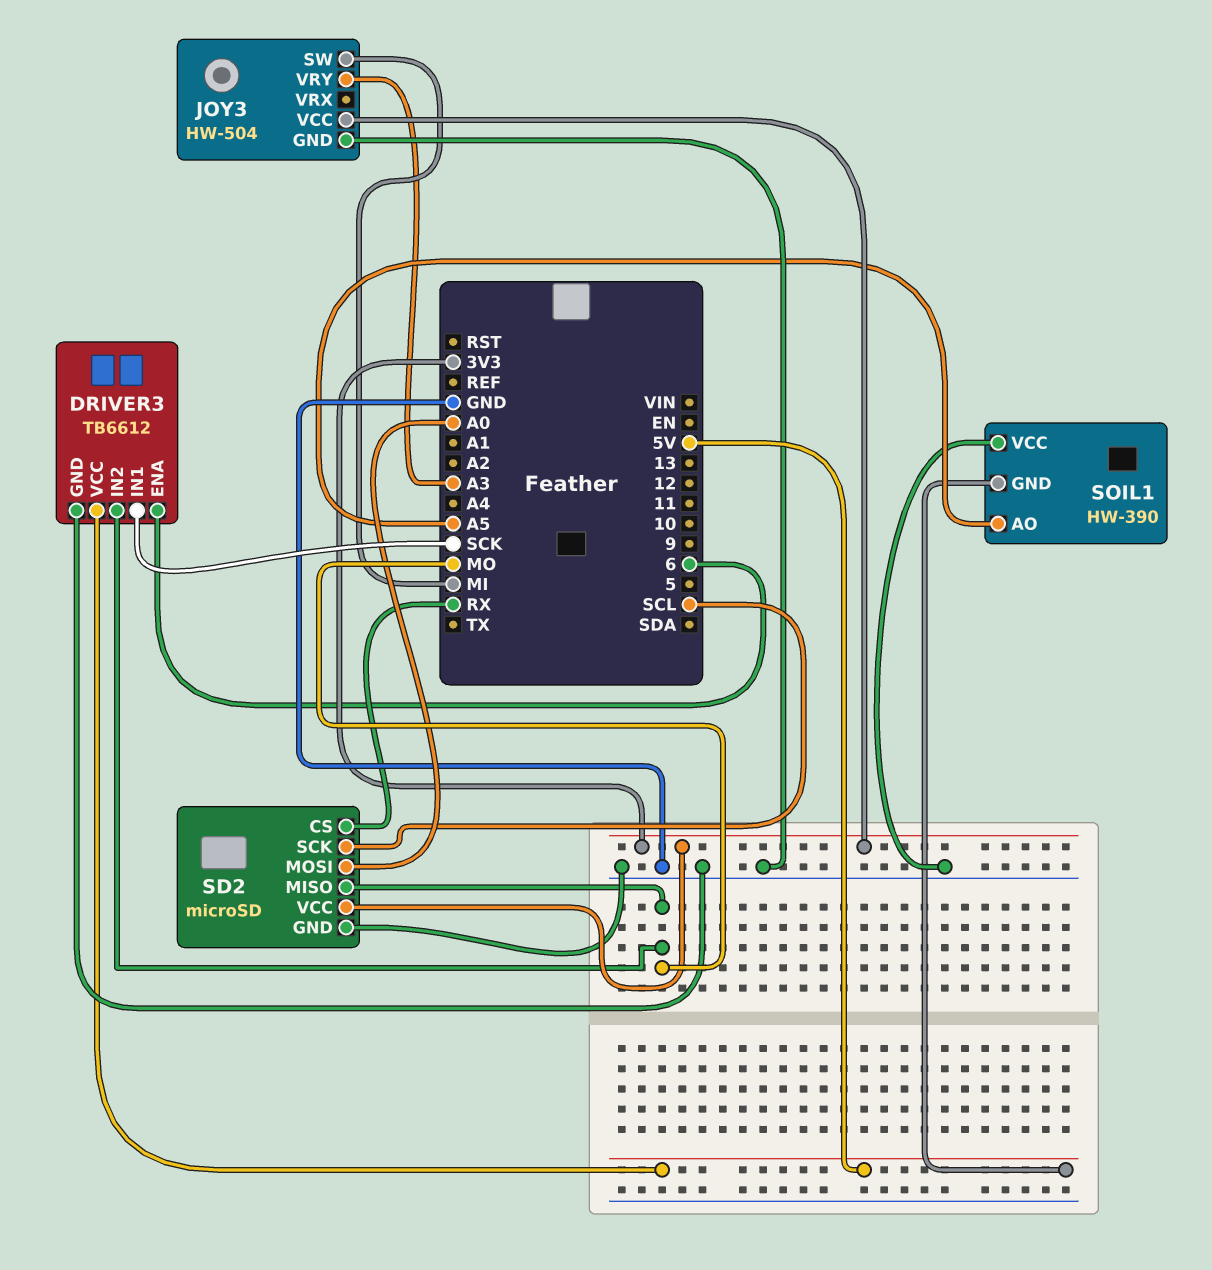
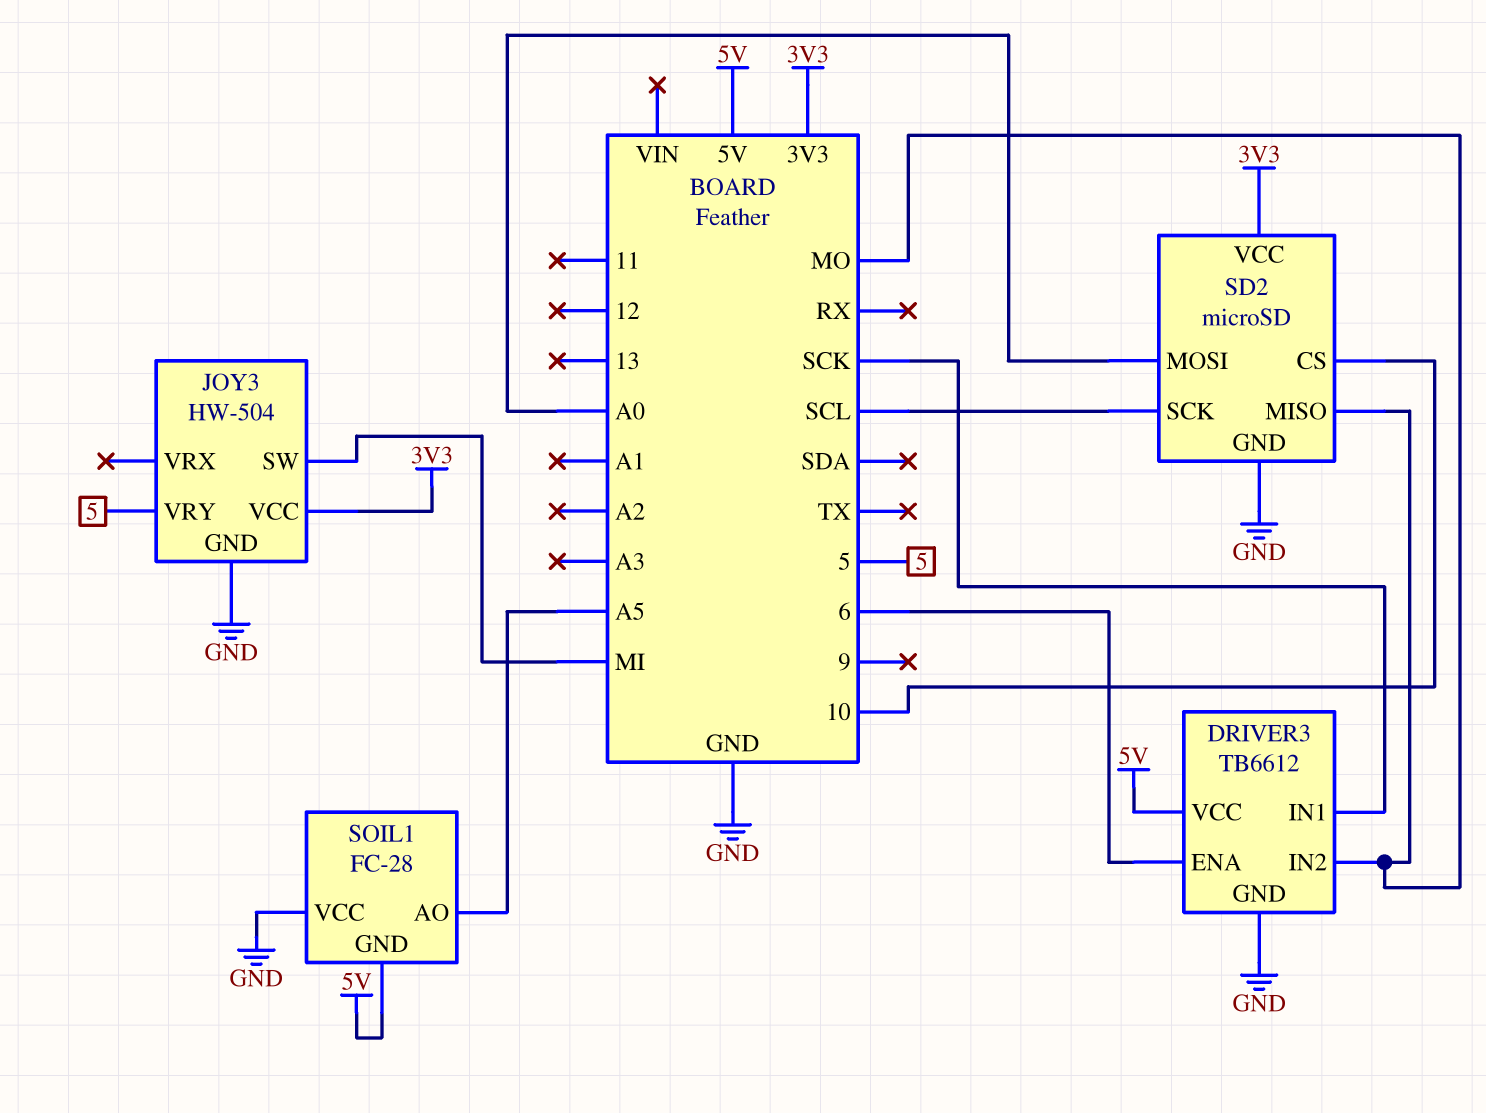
JOY3 pin VRY: A3 -> 5
SD2 pin CS: RX -> 10
SOIL1: HW-390 -> FC-28

